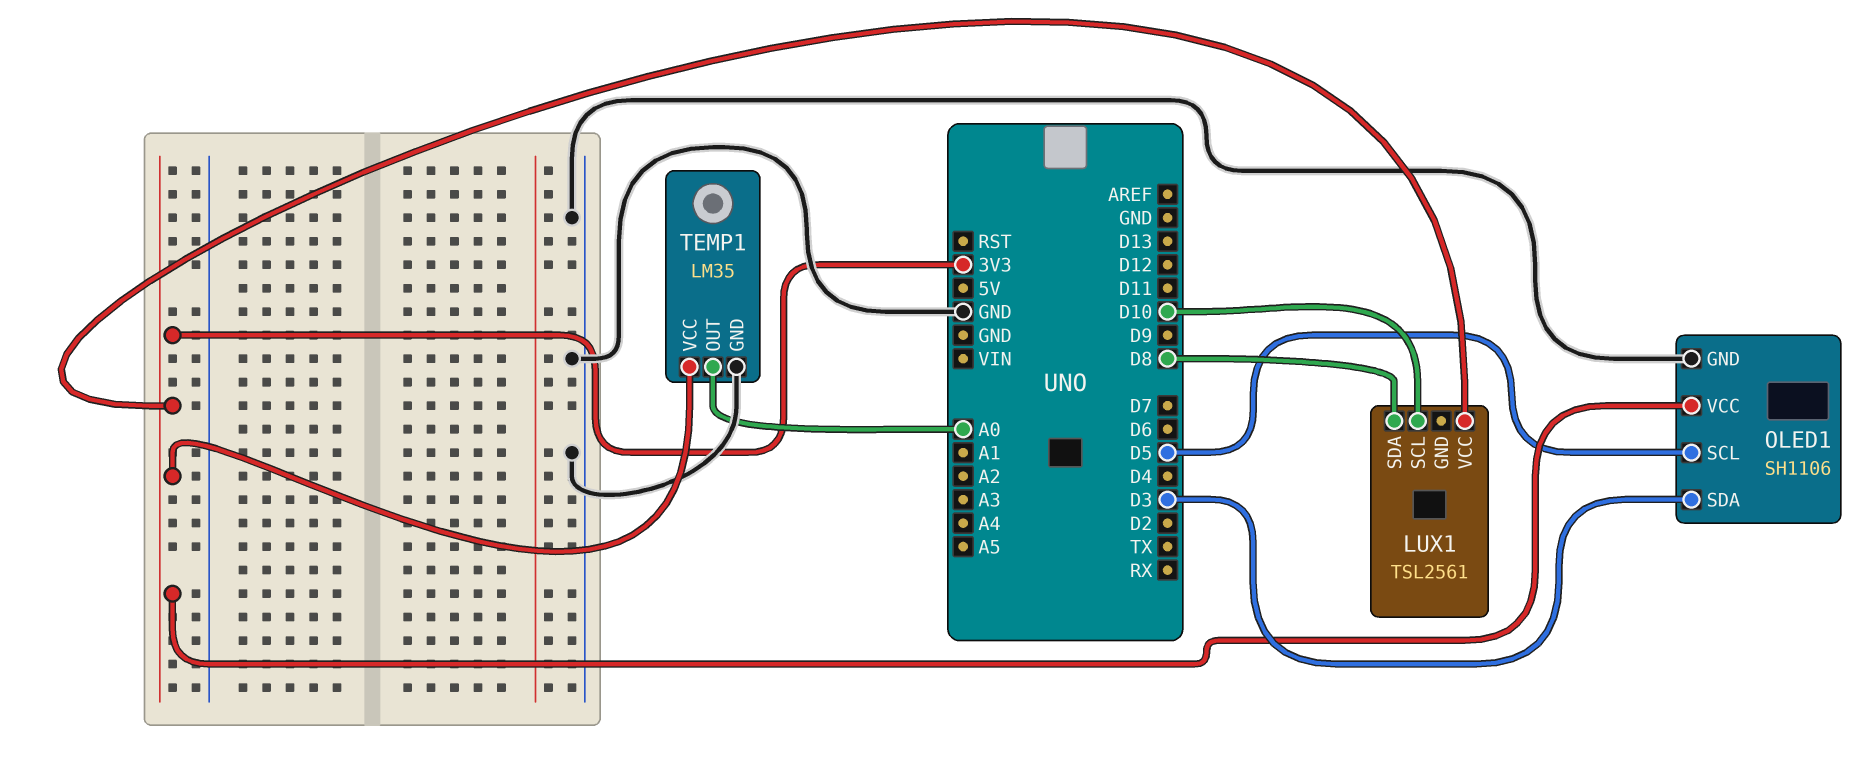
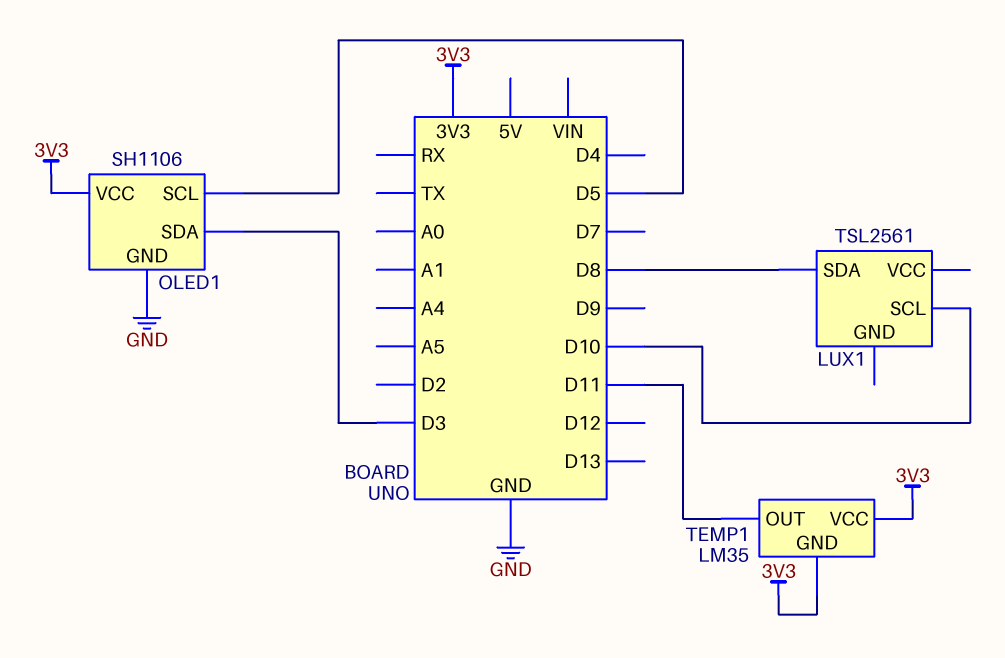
LUX1 pin VCC: 3V3 -> none
TEMP1 pin GND: GND -> 3V3
TEMP1 pin OUT: A0 -> D11

